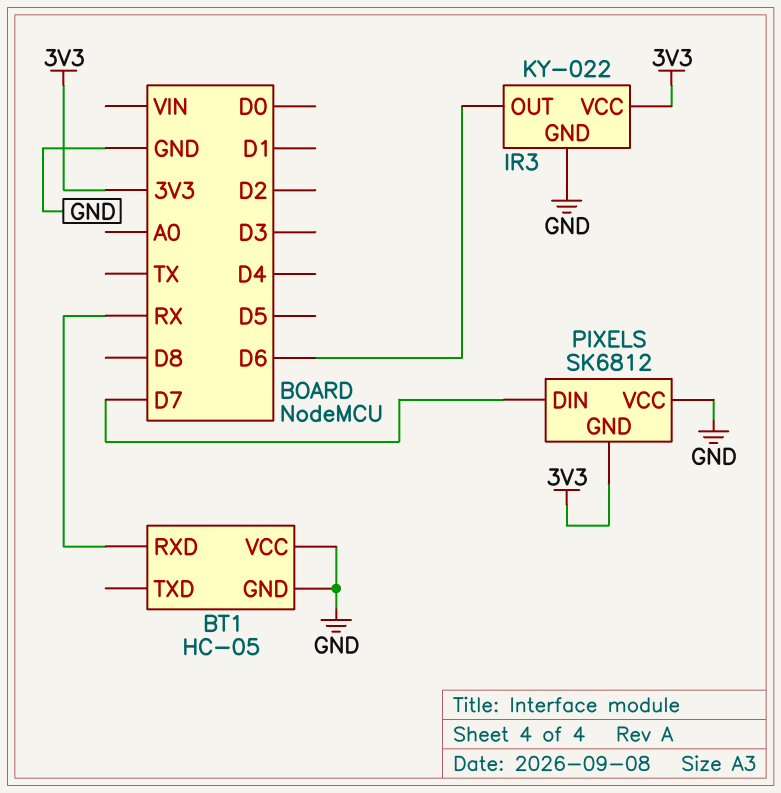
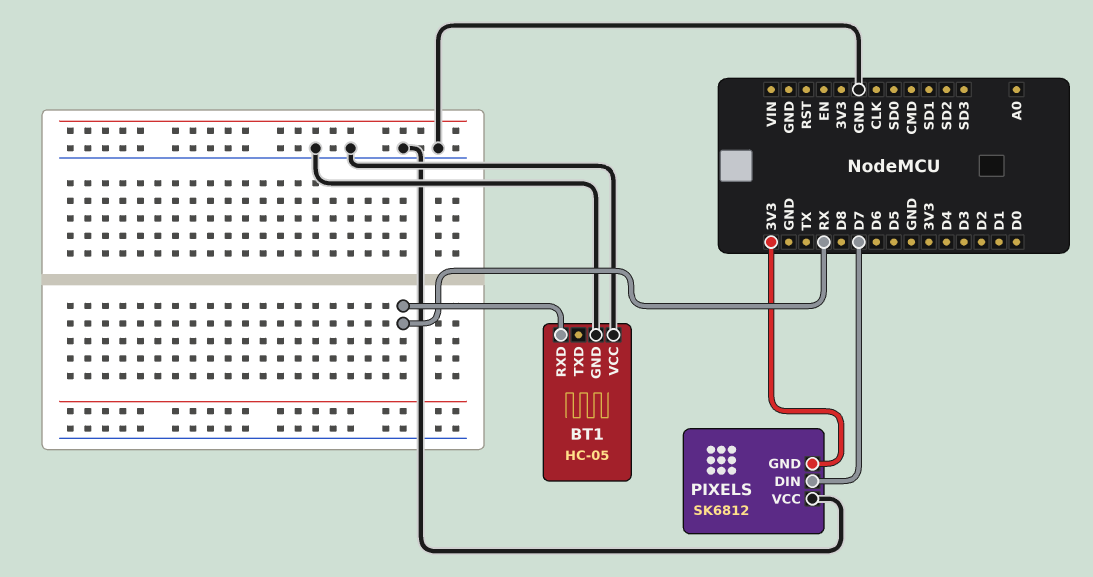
IR3: KY-022 -> none
IR3 pin GND: GND -> none
IR3 pin OUT: D6 -> none
IR3 pin VCC: 3V3 -> none

